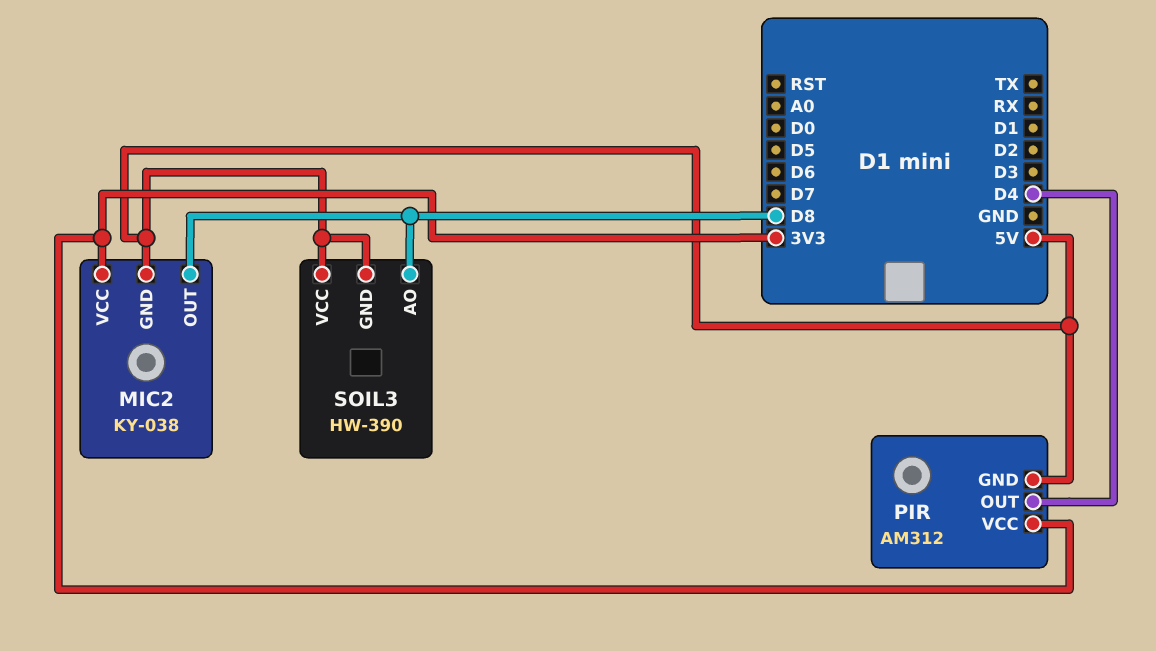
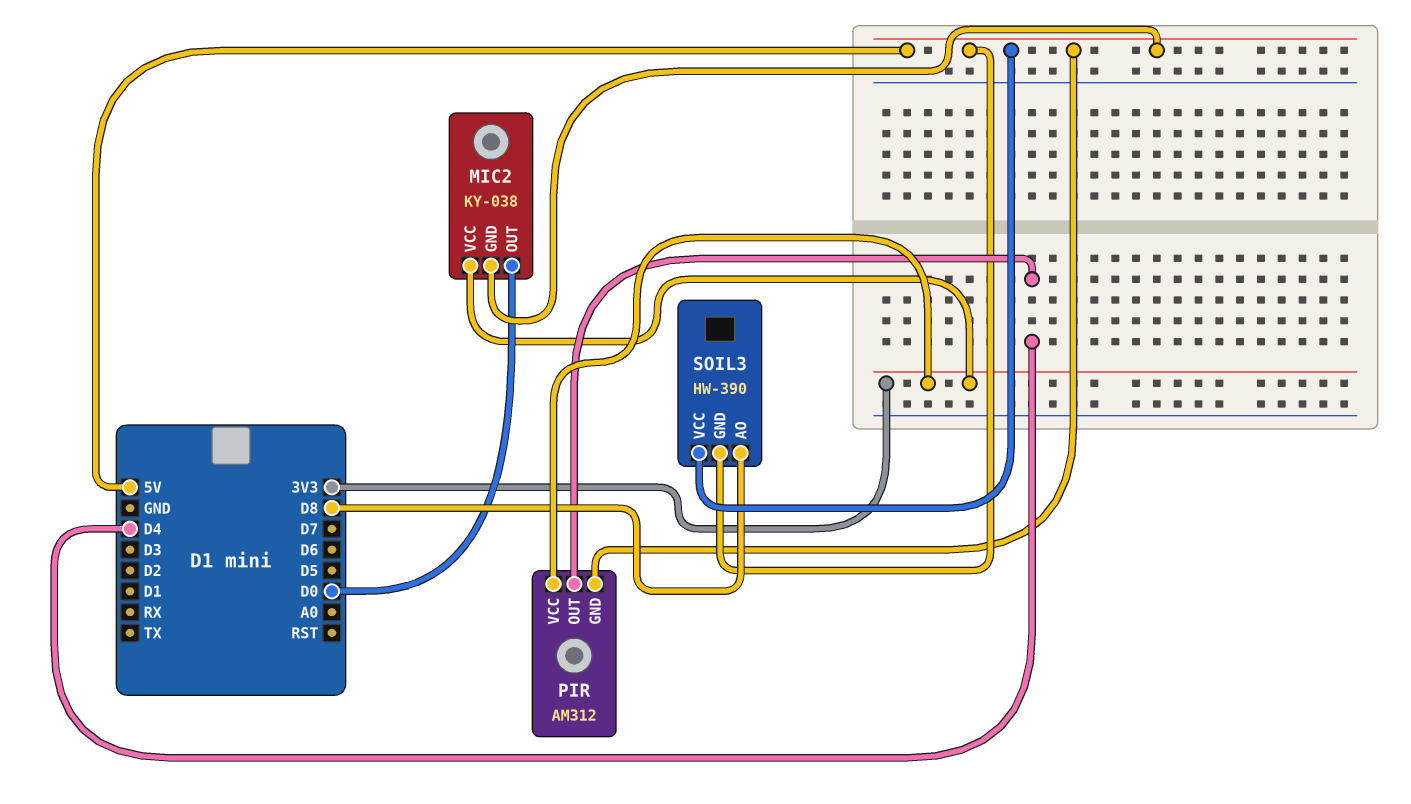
MIC2 pin OUT: D8 -> D0

